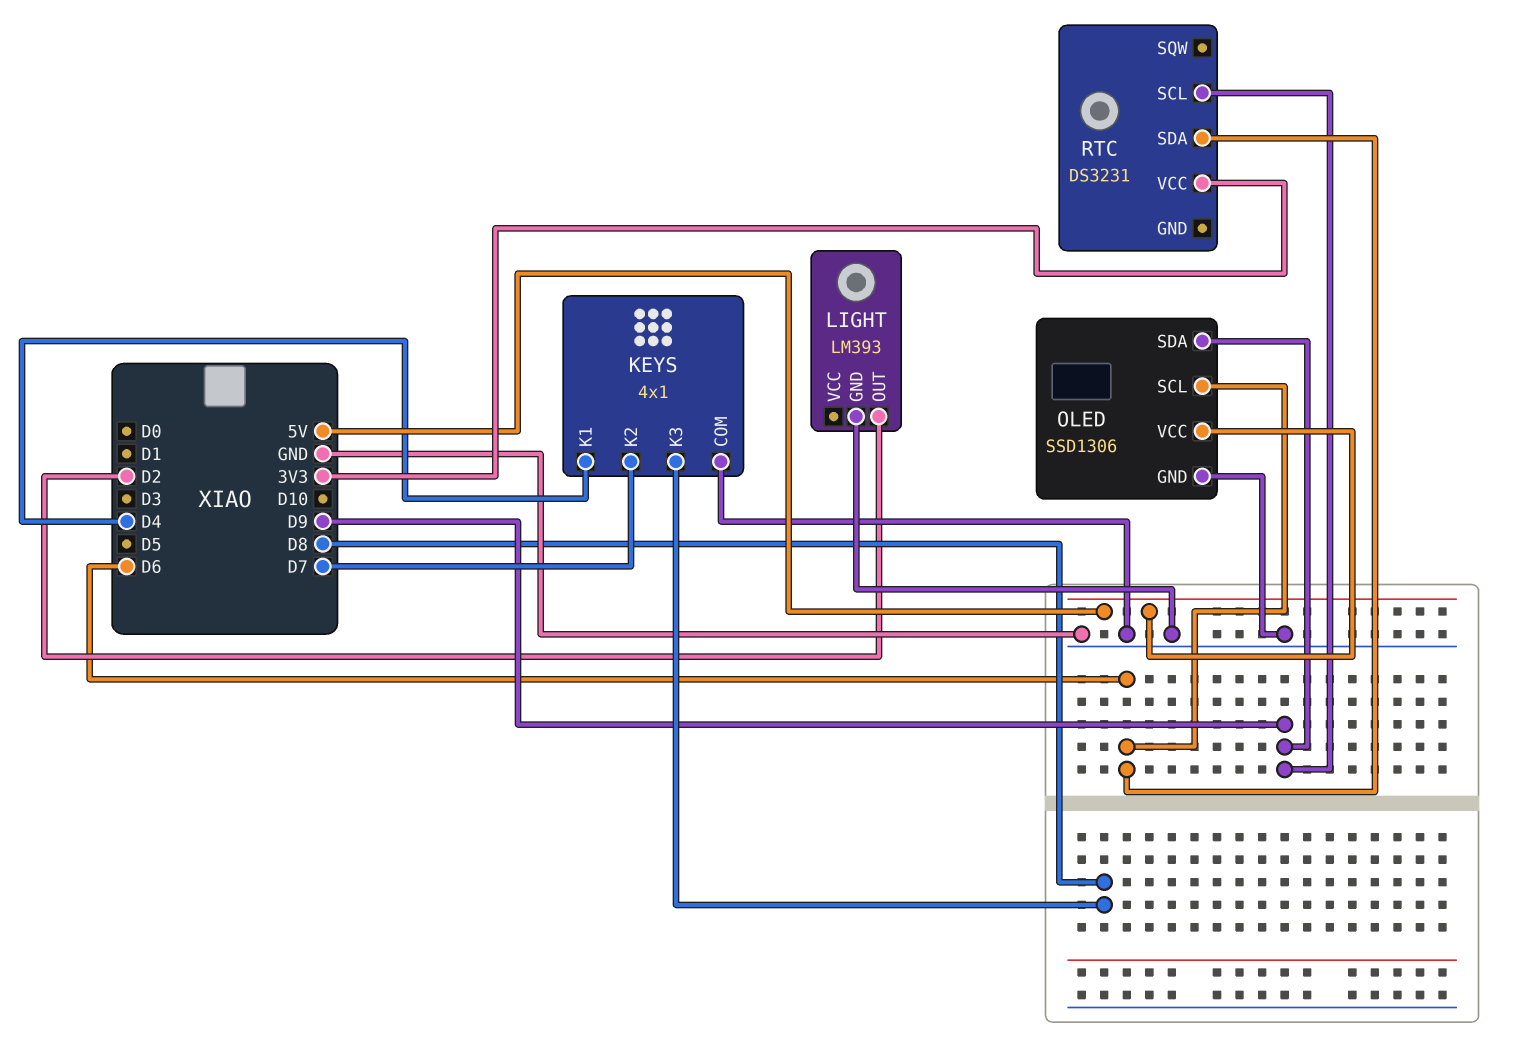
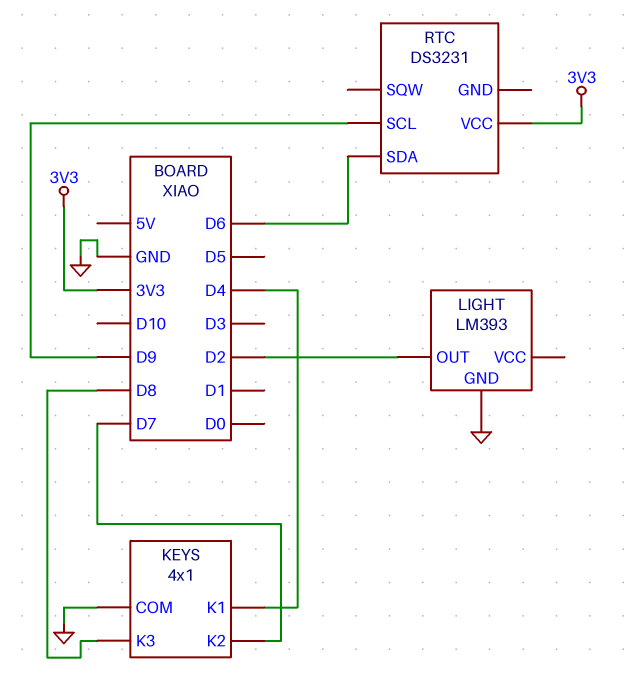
OLED: SSD1306 -> none
OLED pin GND: GND -> none
OLED pin SCL: D6 -> none
OLED pin SDA: D9 -> none
OLED pin VCC: 5V -> none

